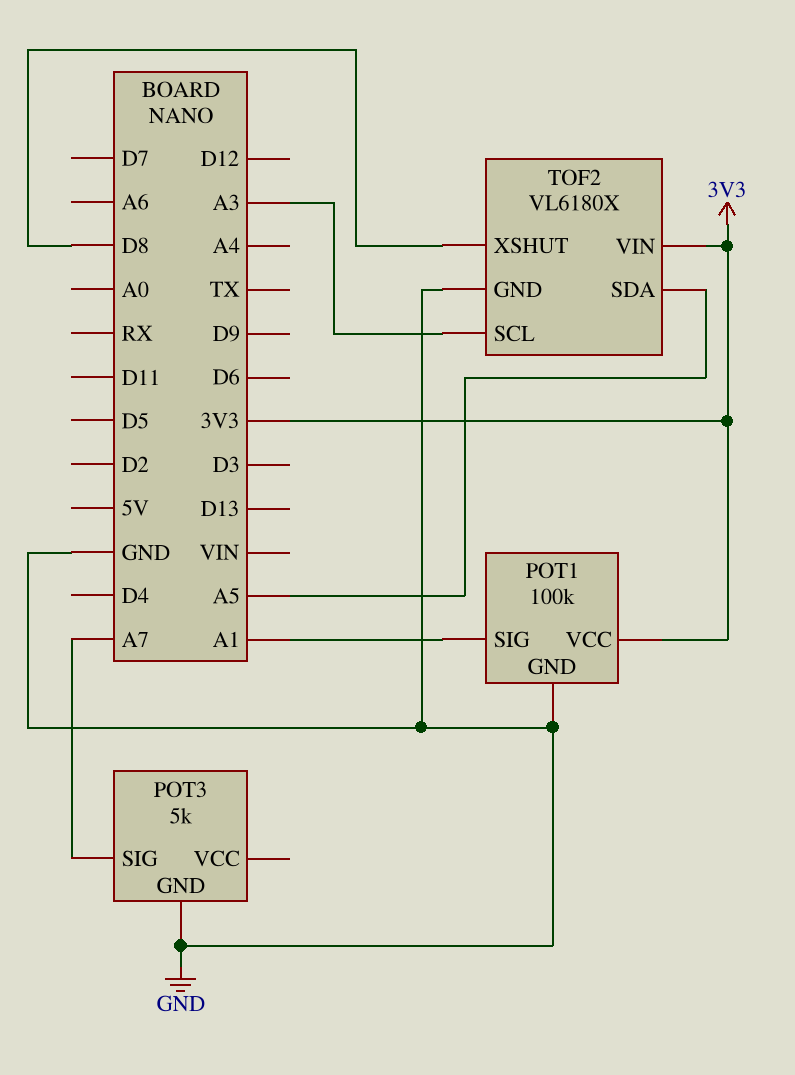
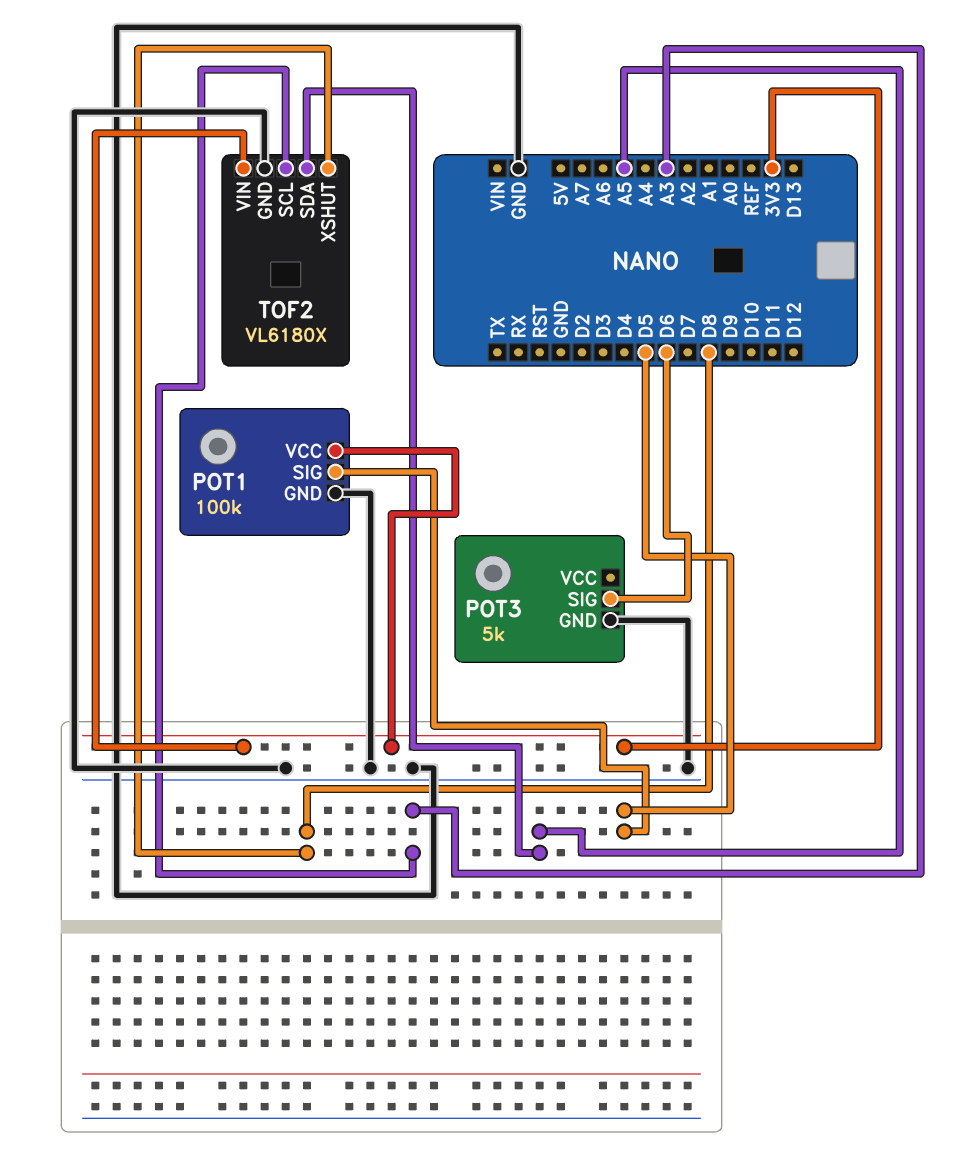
POT1 pin SIG: A1 -> D5
POT3 pin SIG: A7 -> D6

